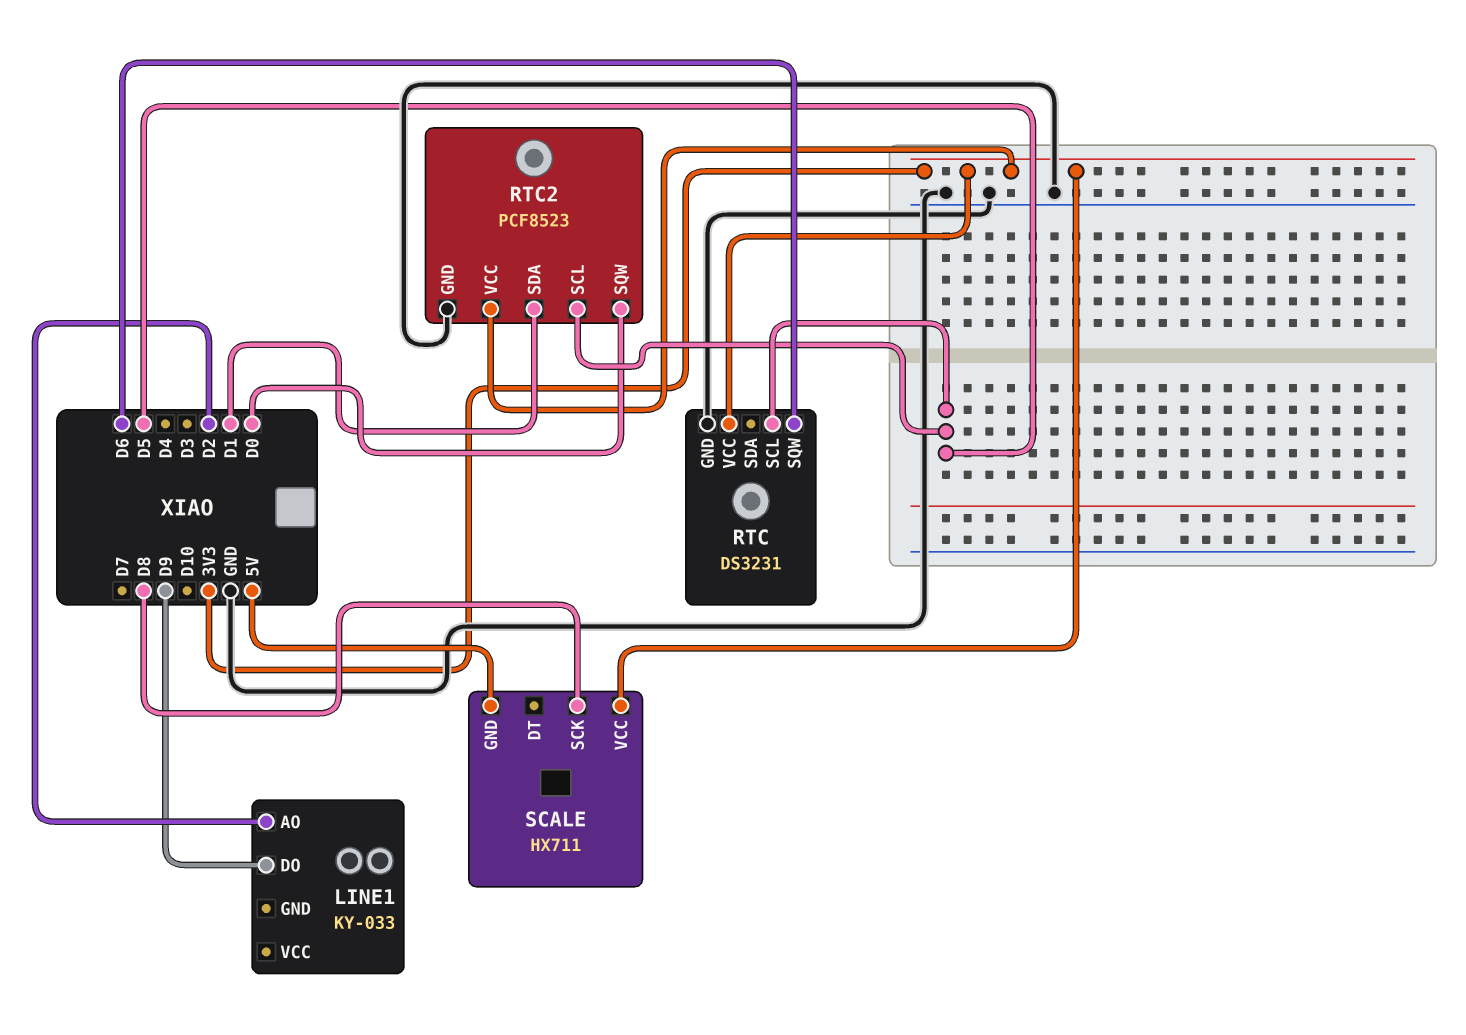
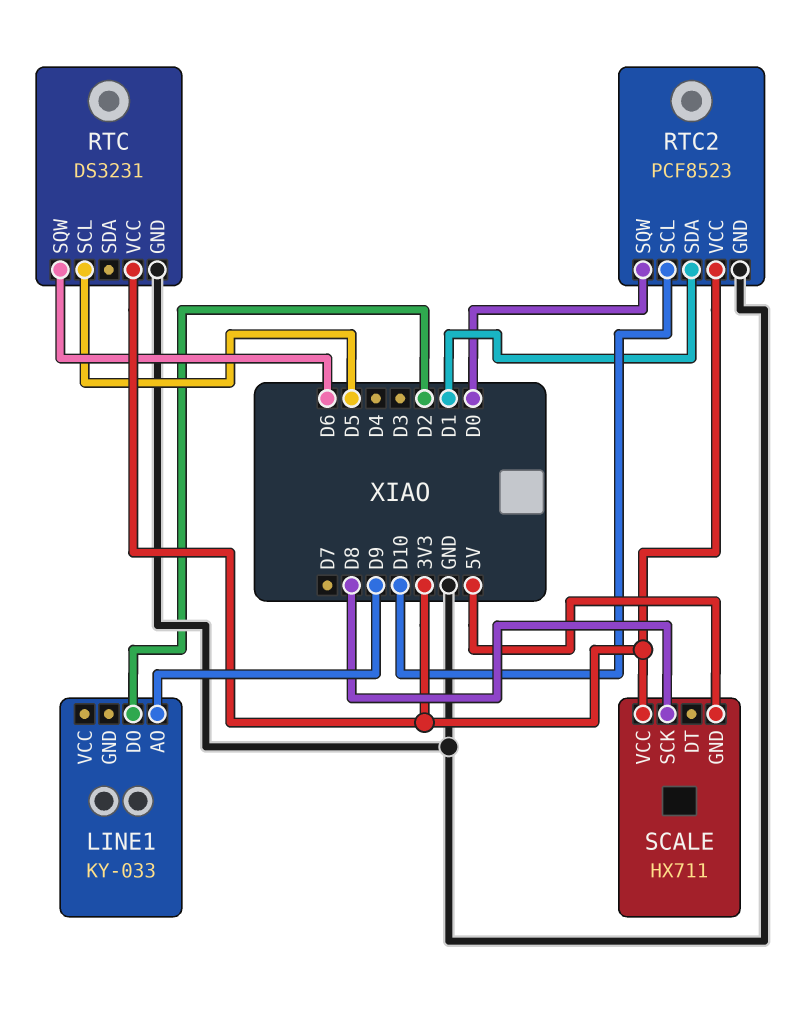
LINE1 pin AO: D2 -> D9
LINE1 pin DO: D9 -> D2
RTC2 pin SCL: D5 -> D10

